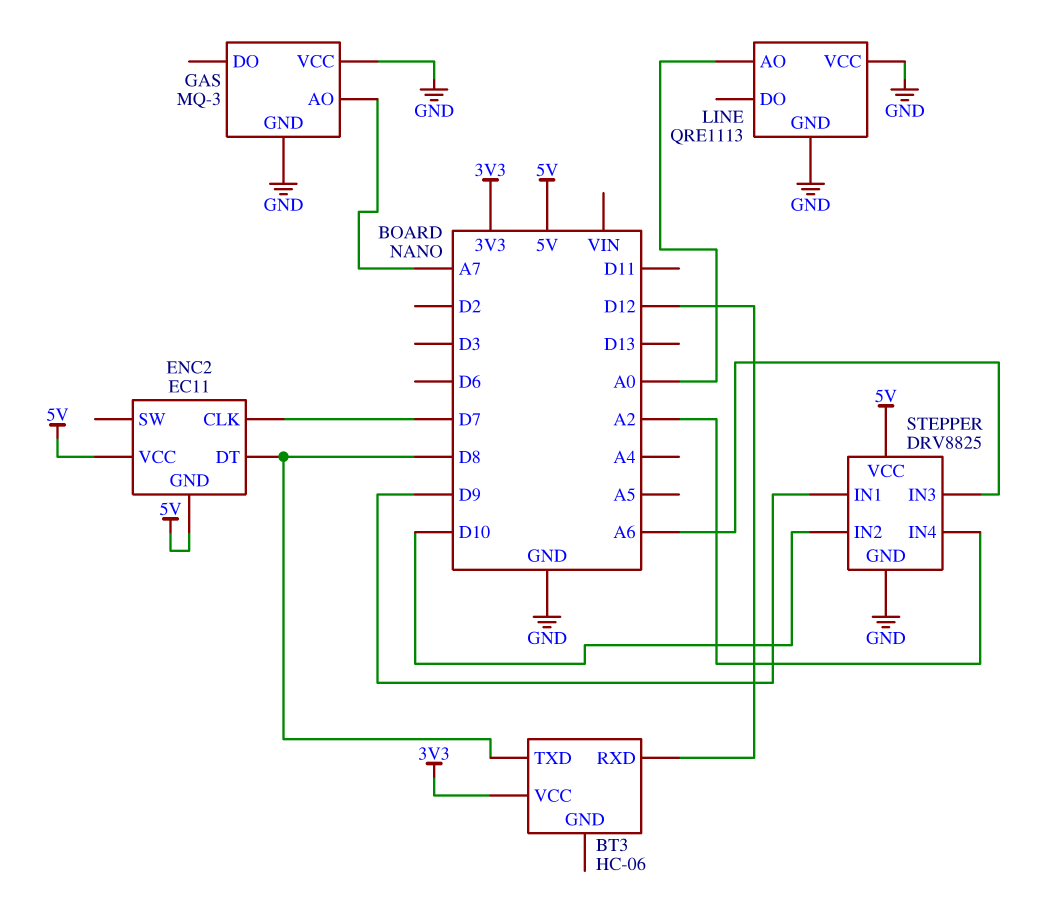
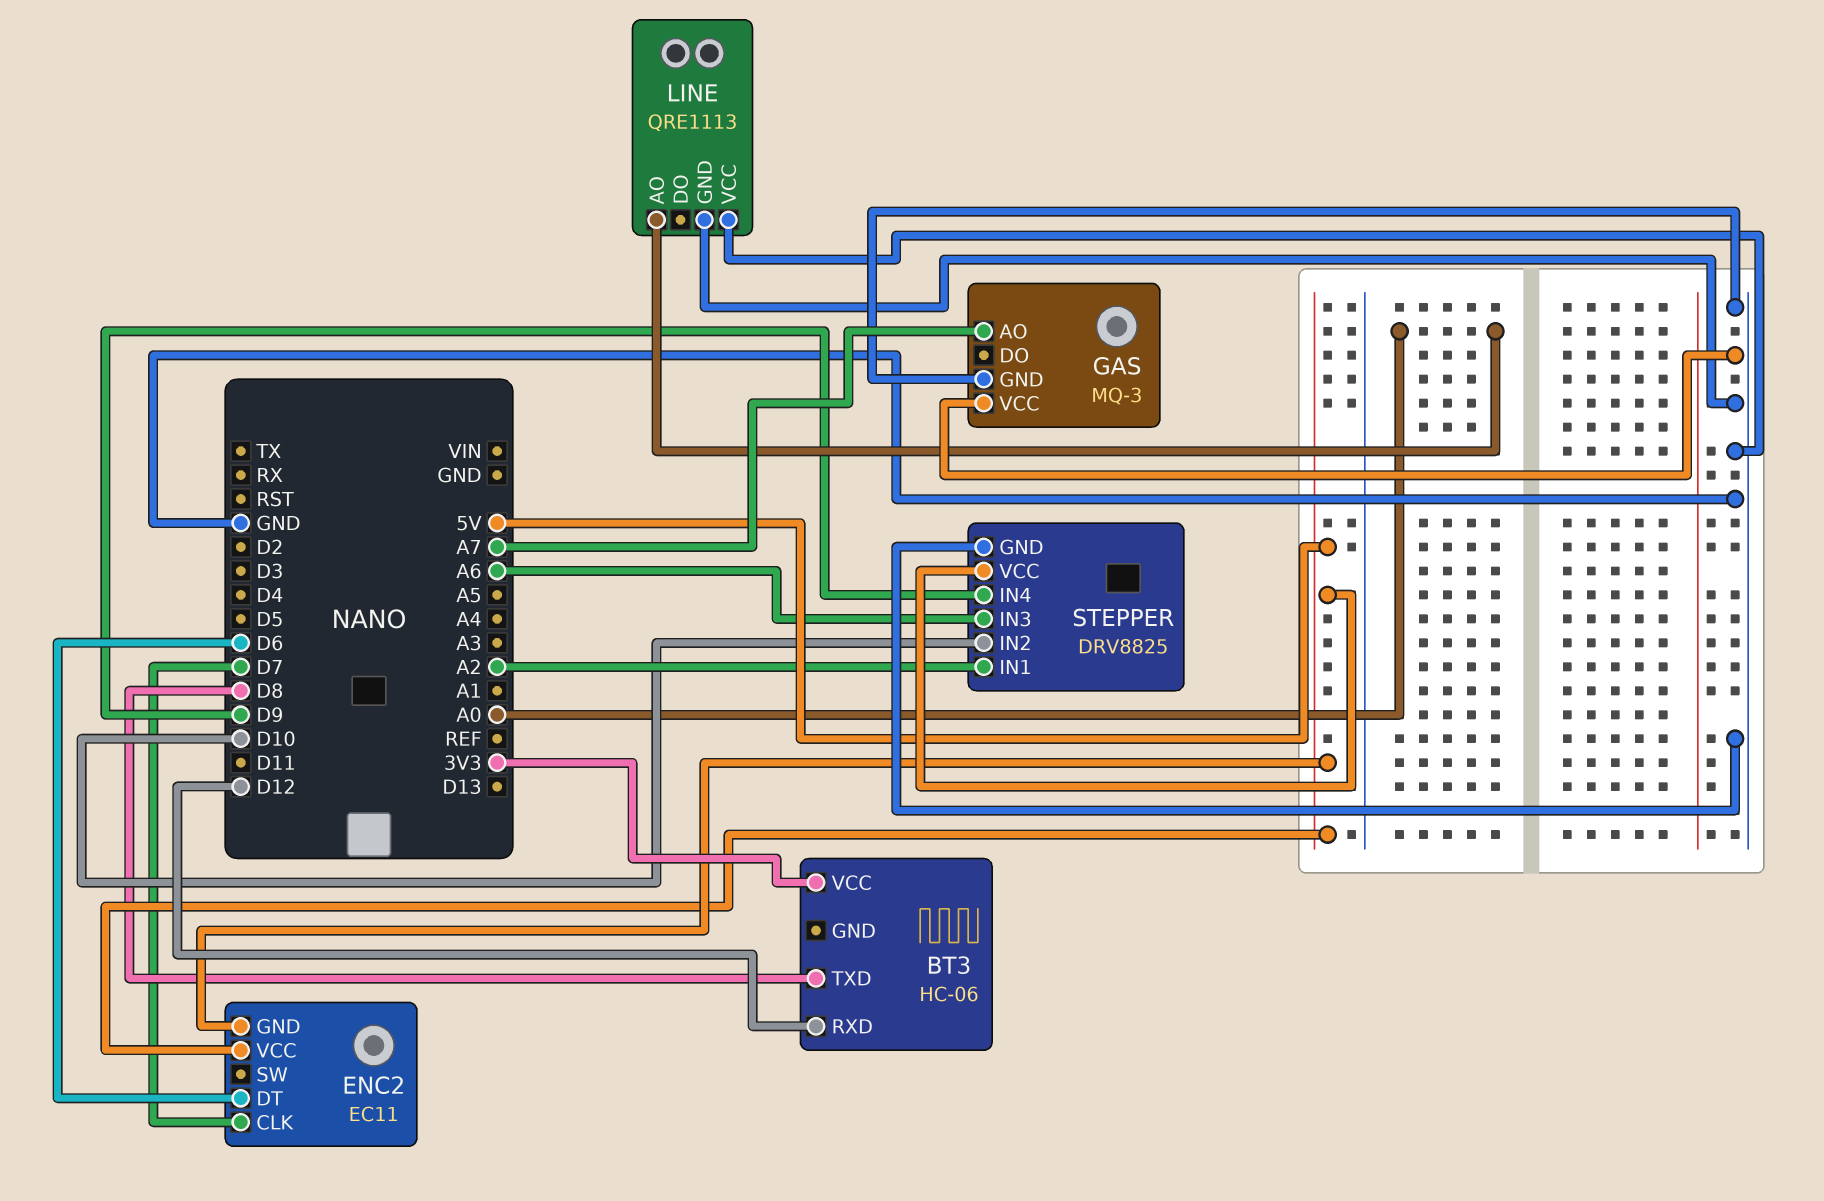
ENC2 pin DT: D8 -> D6
STEPPER pin IN1: D9 -> A2
STEPPER pin IN4: A2 -> D9

